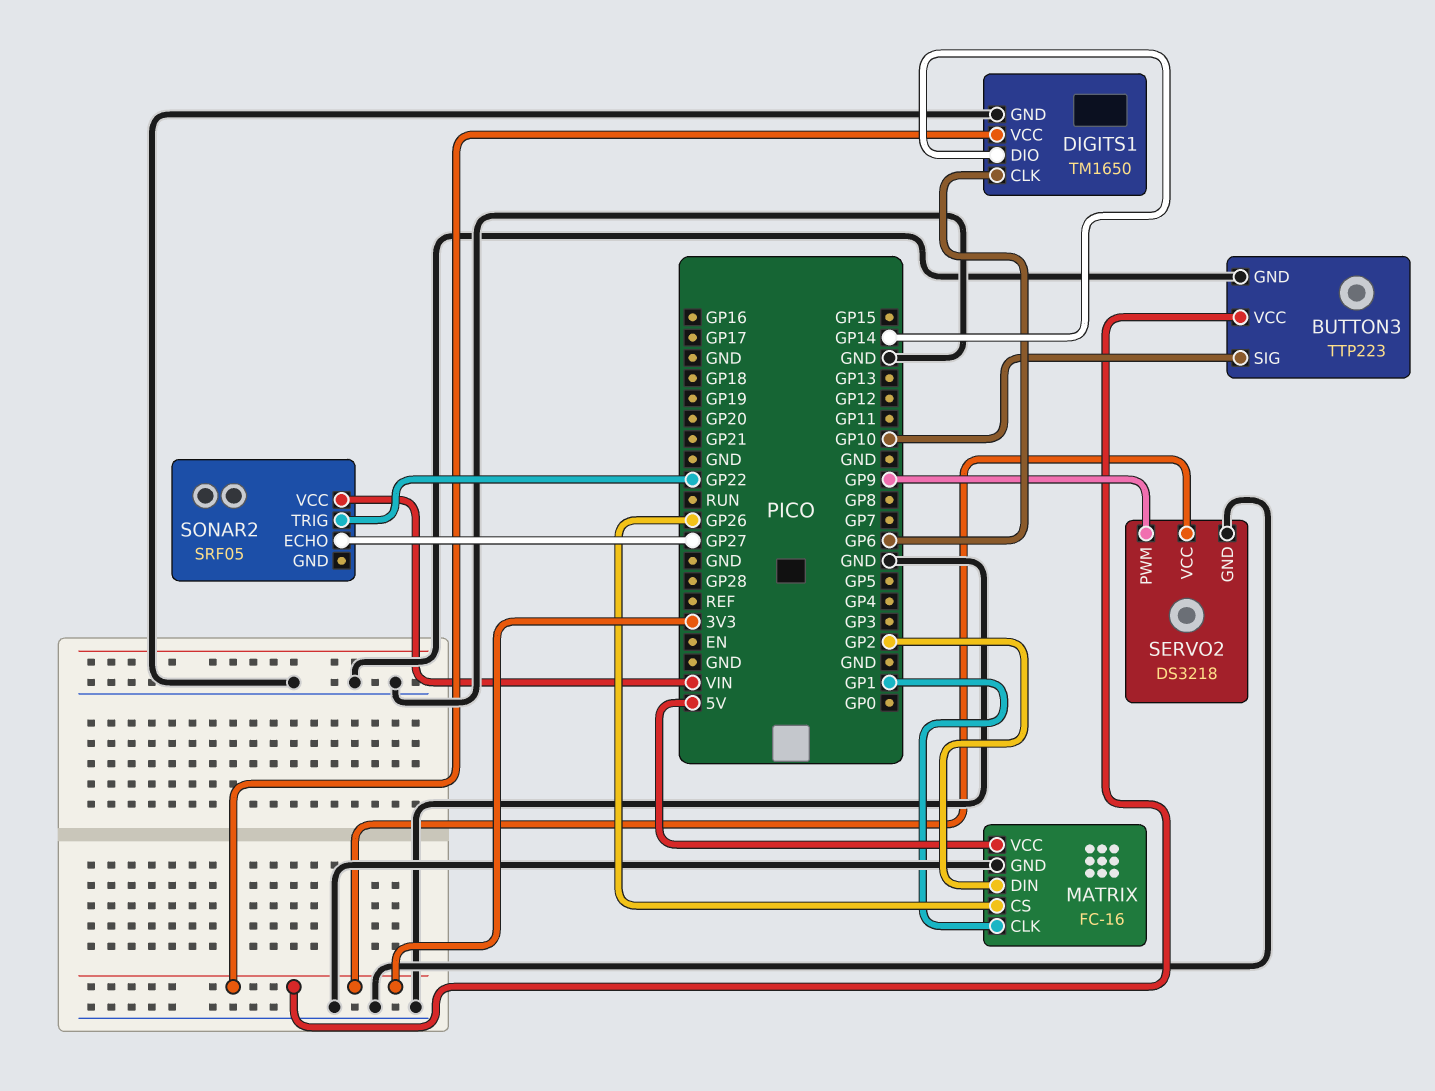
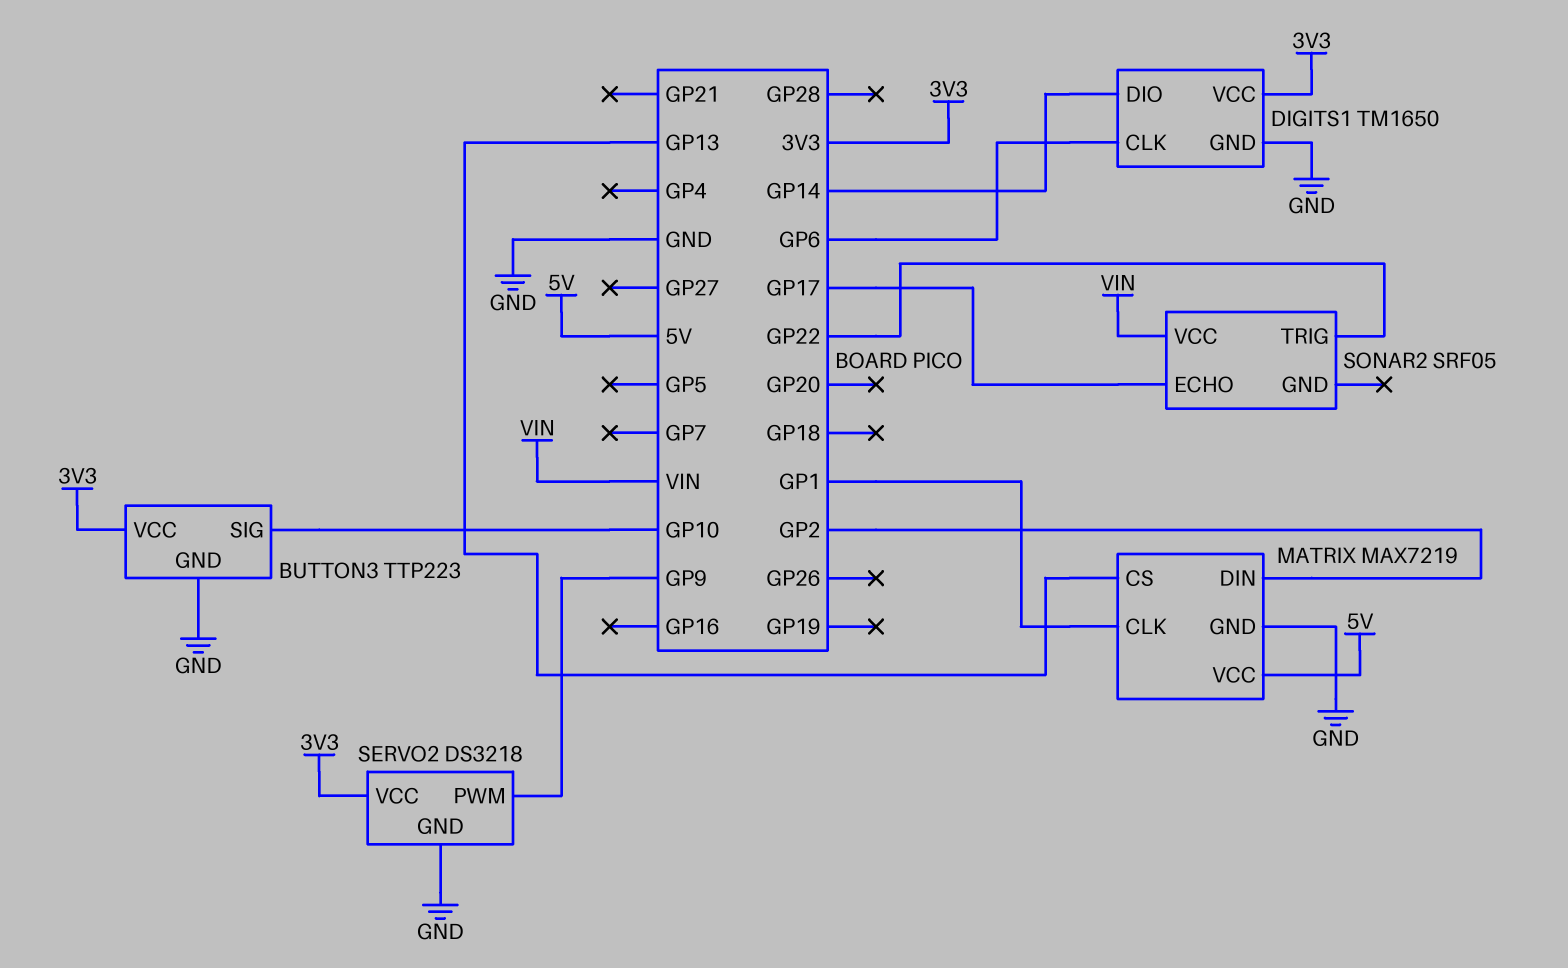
MATRIX: FC-16 -> MAX7219
MATRIX pin CS: GP26 -> GP13
SONAR2 pin ECHO: GP27 -> GP17

